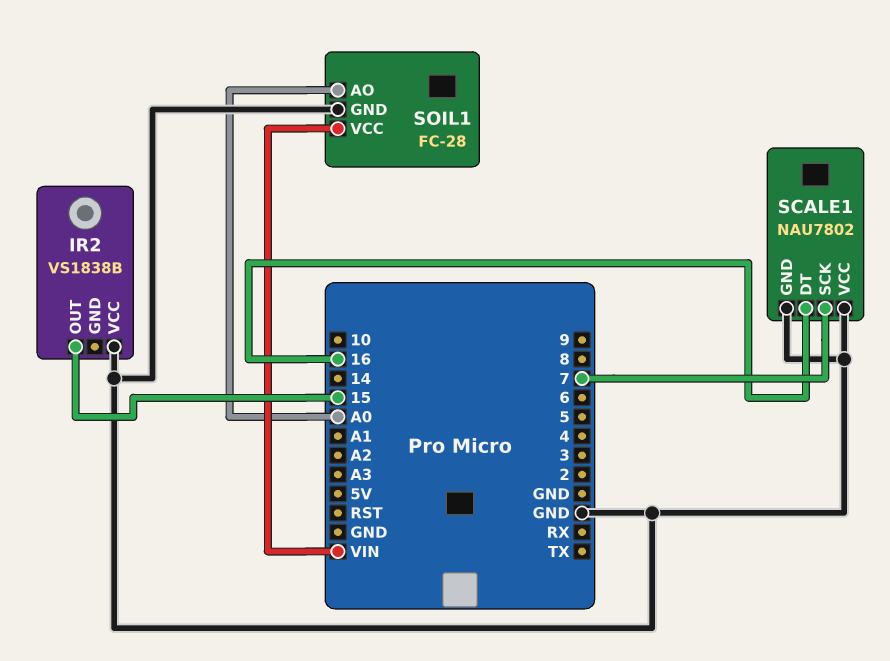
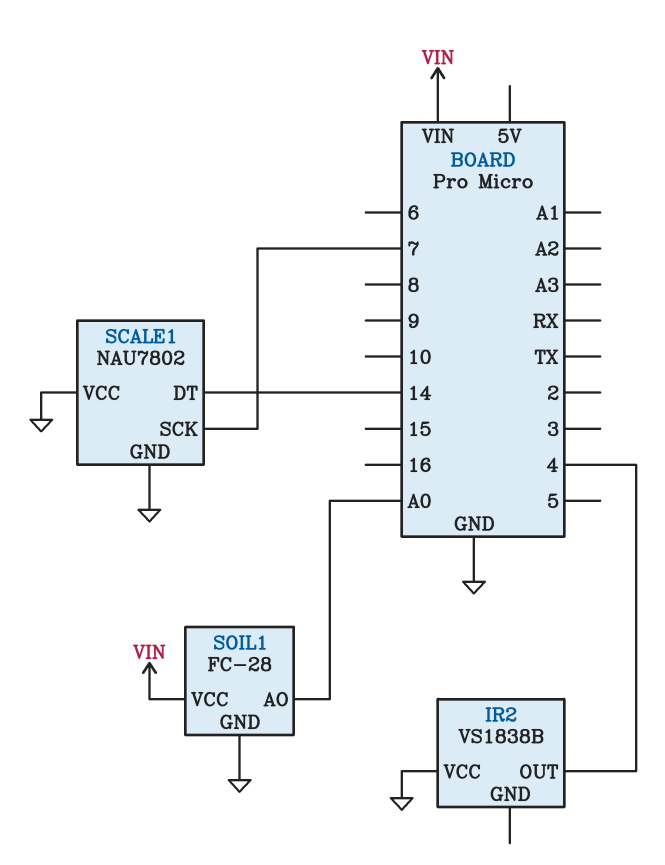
IR2 pin OUT: 15 -> 4
SCALE1 pin DT: 16 -> 14

